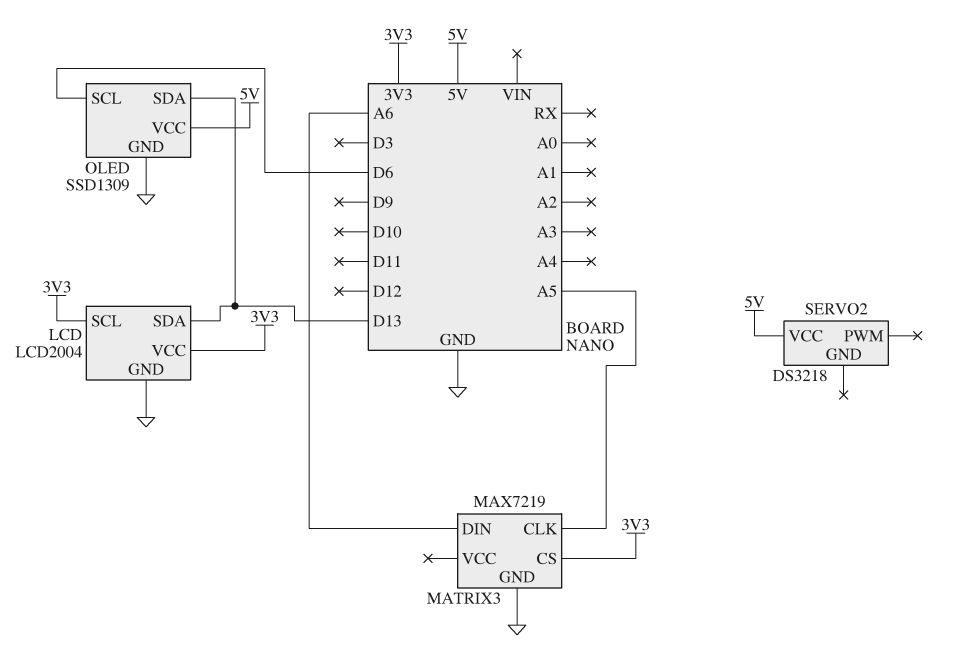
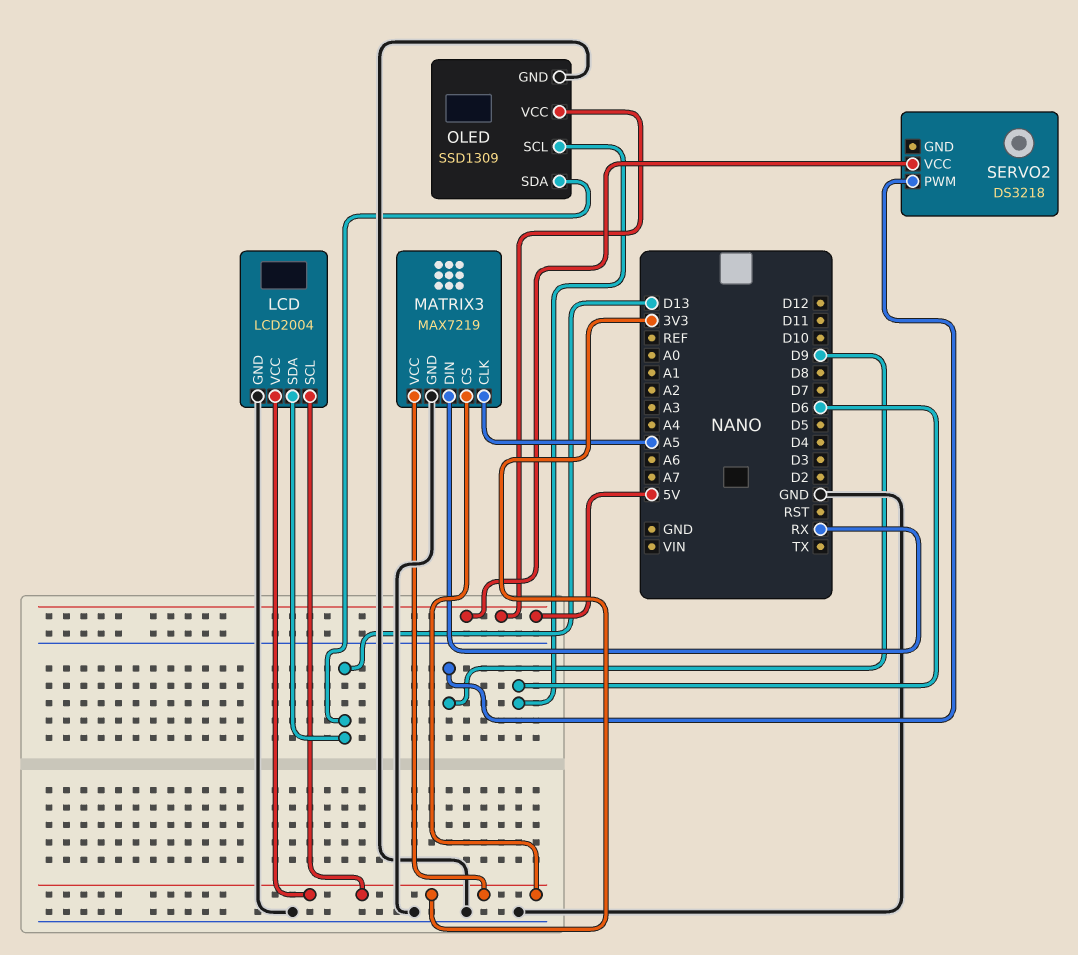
MATRIX3 pin DIN: A6 -> RX
MATRIX3 pin VCC: none -> 3V3
SERVO2 pin PWM: none -> D9

